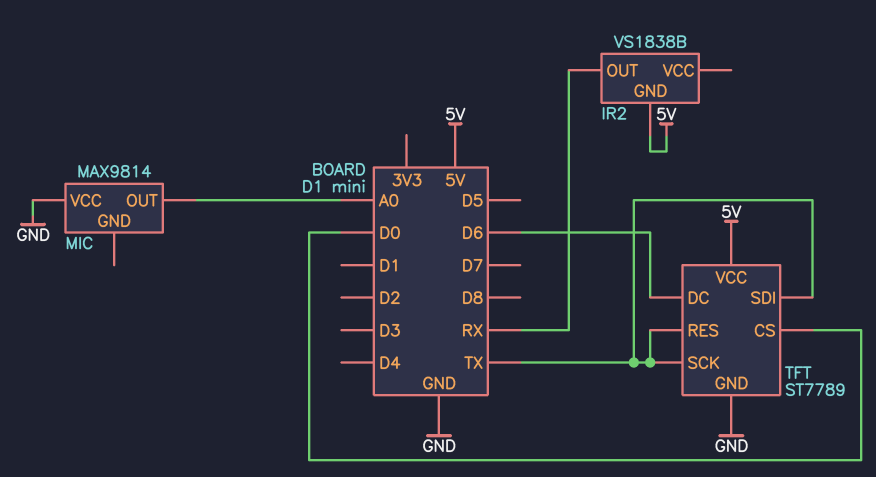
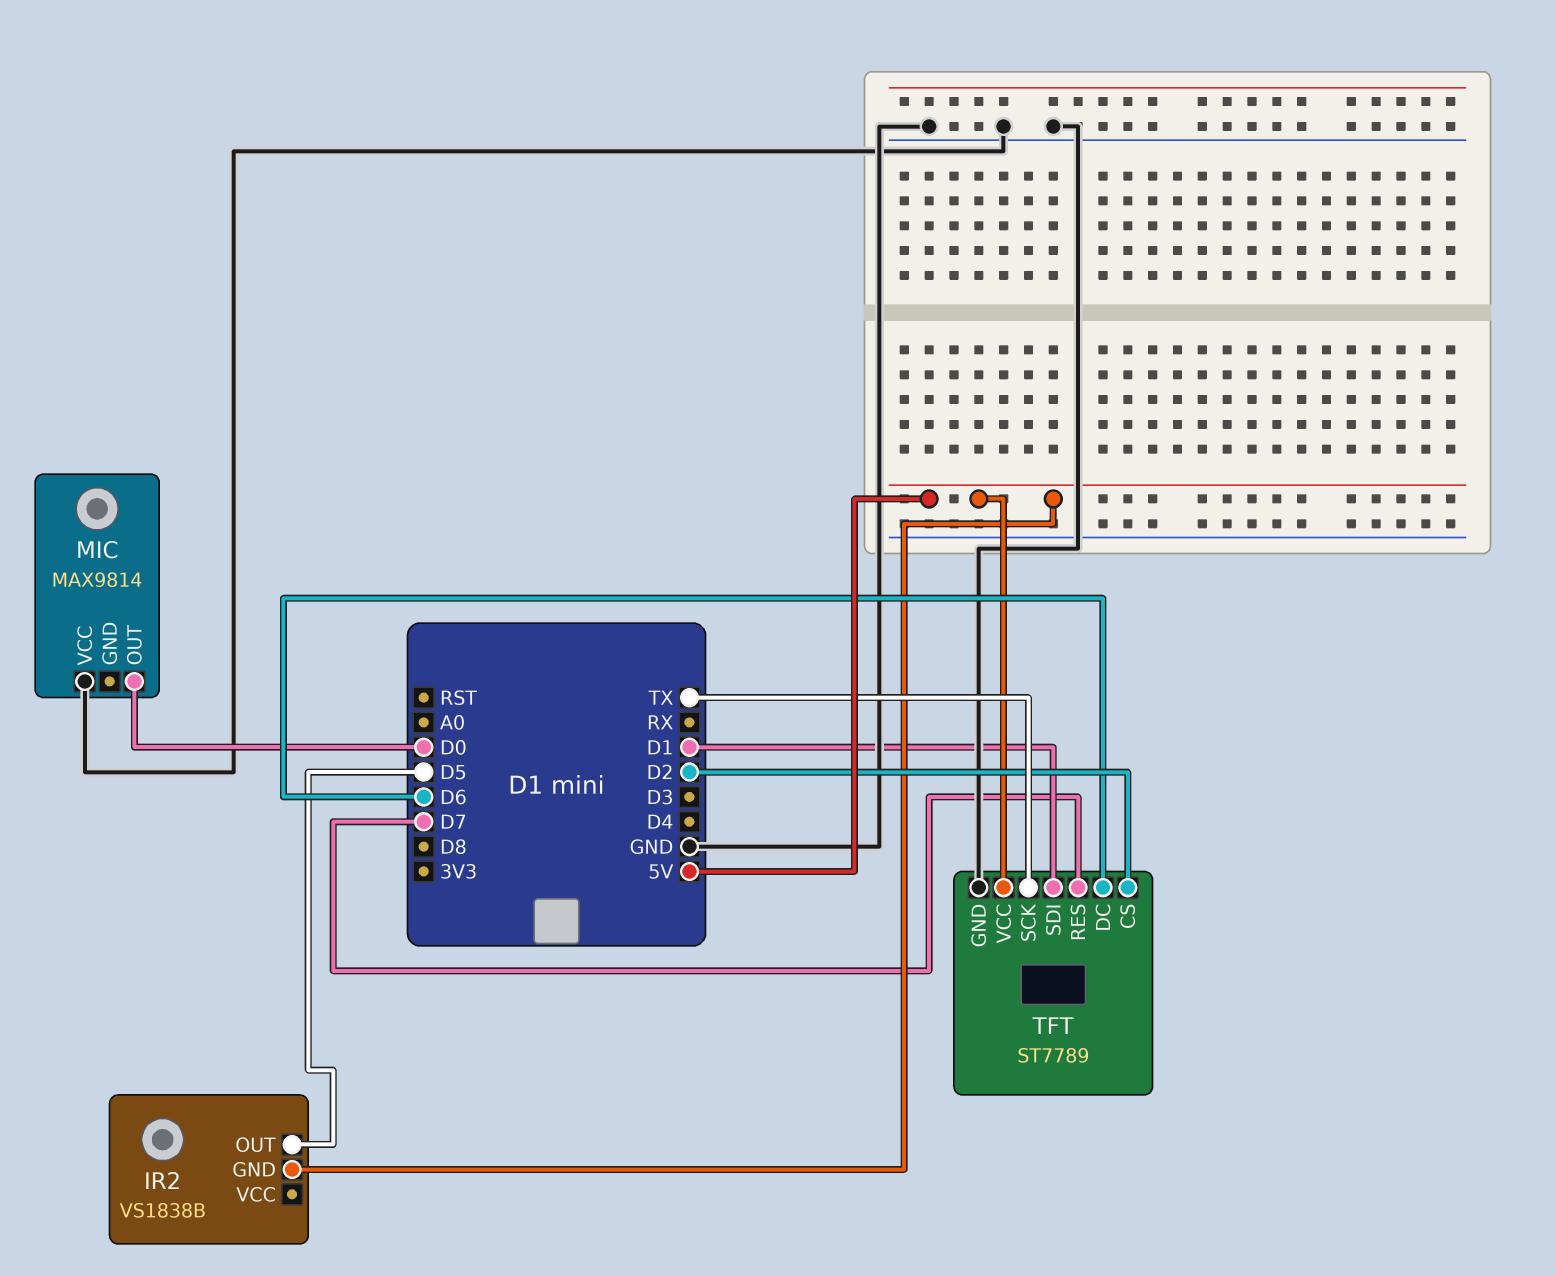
IR2 pin OUT: RX -> D5
MIC pin OUT: A0 -> D0
TFT pin CS: D0 -> D2
TFT pin RES: TX -> D7
TFT pin SDI: TX -> D1

